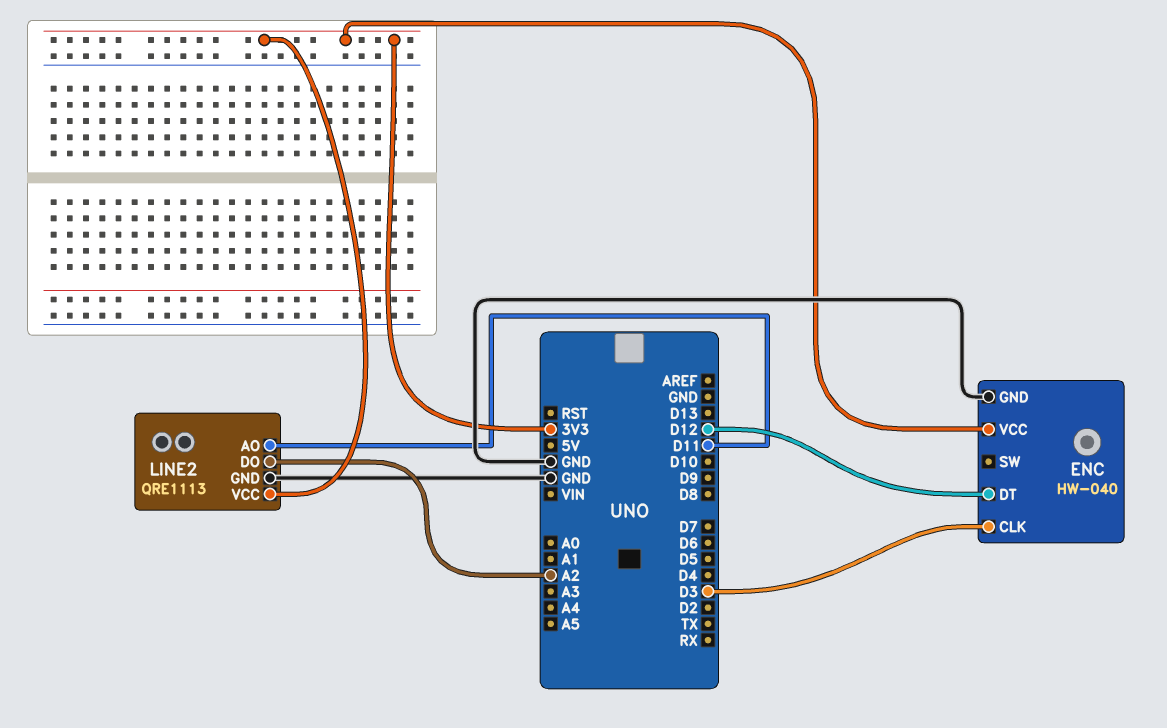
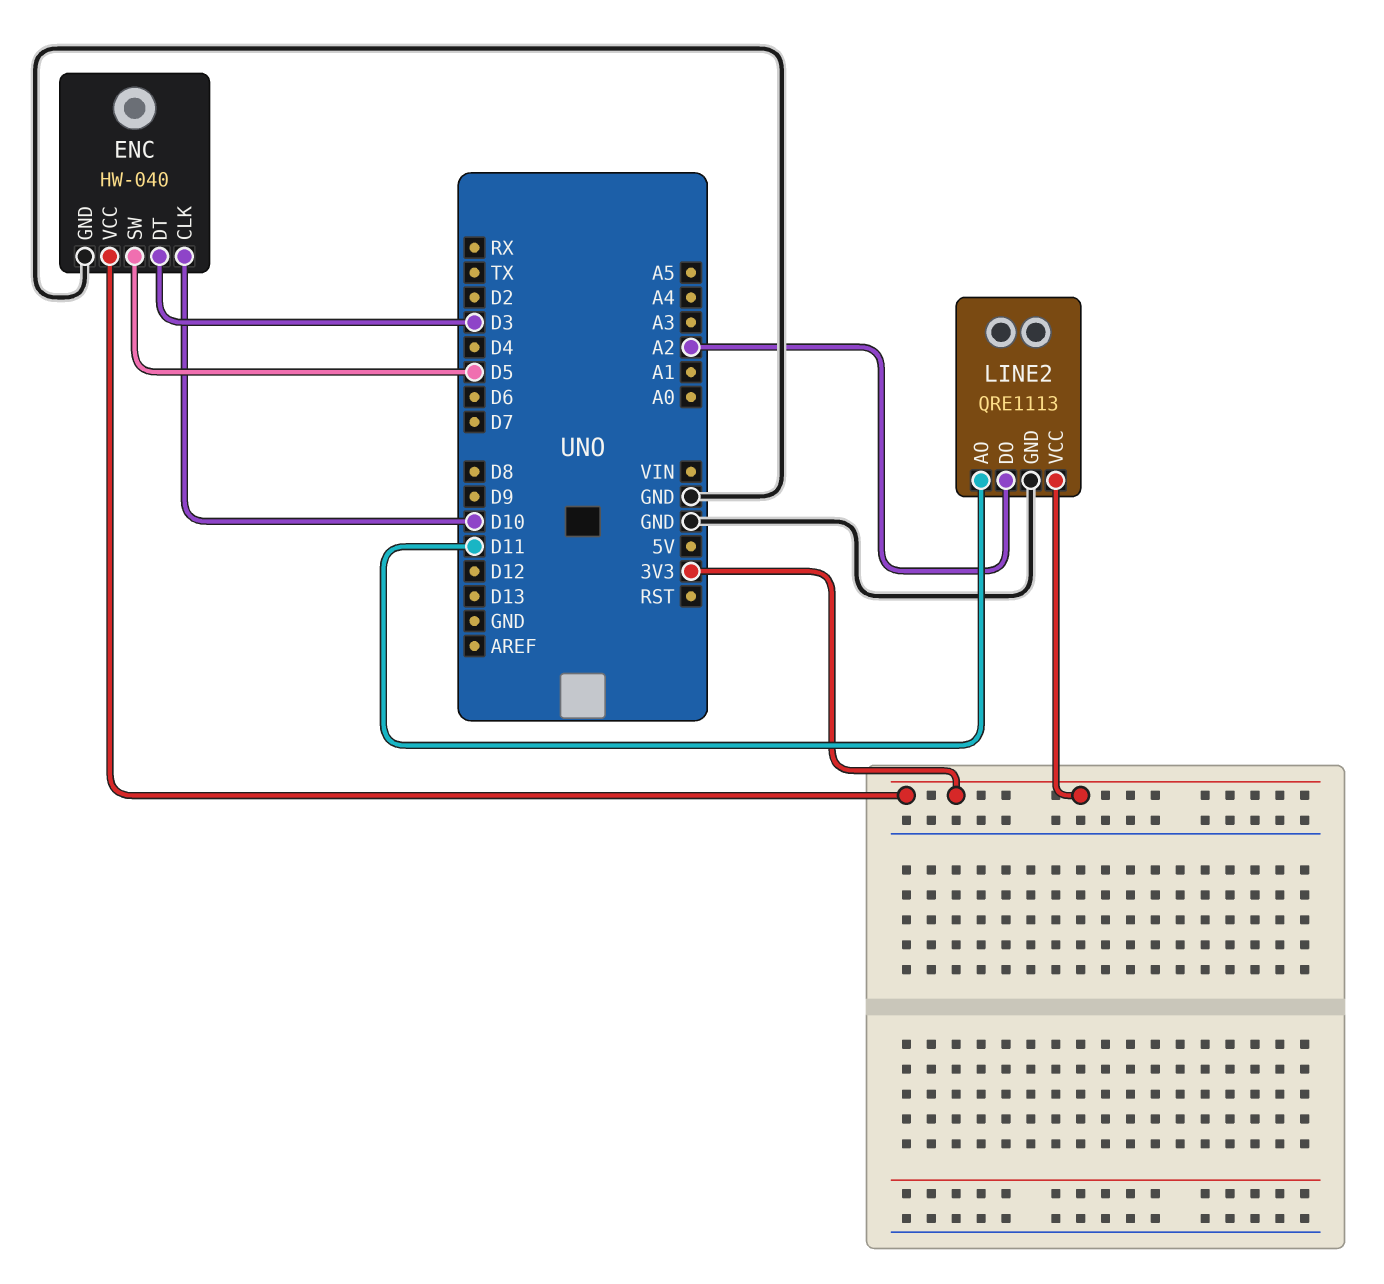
ENC pin CLK: D3 -> D10
ENC pin DT: D12 -> D3
ENC pin SW: none -> D5

